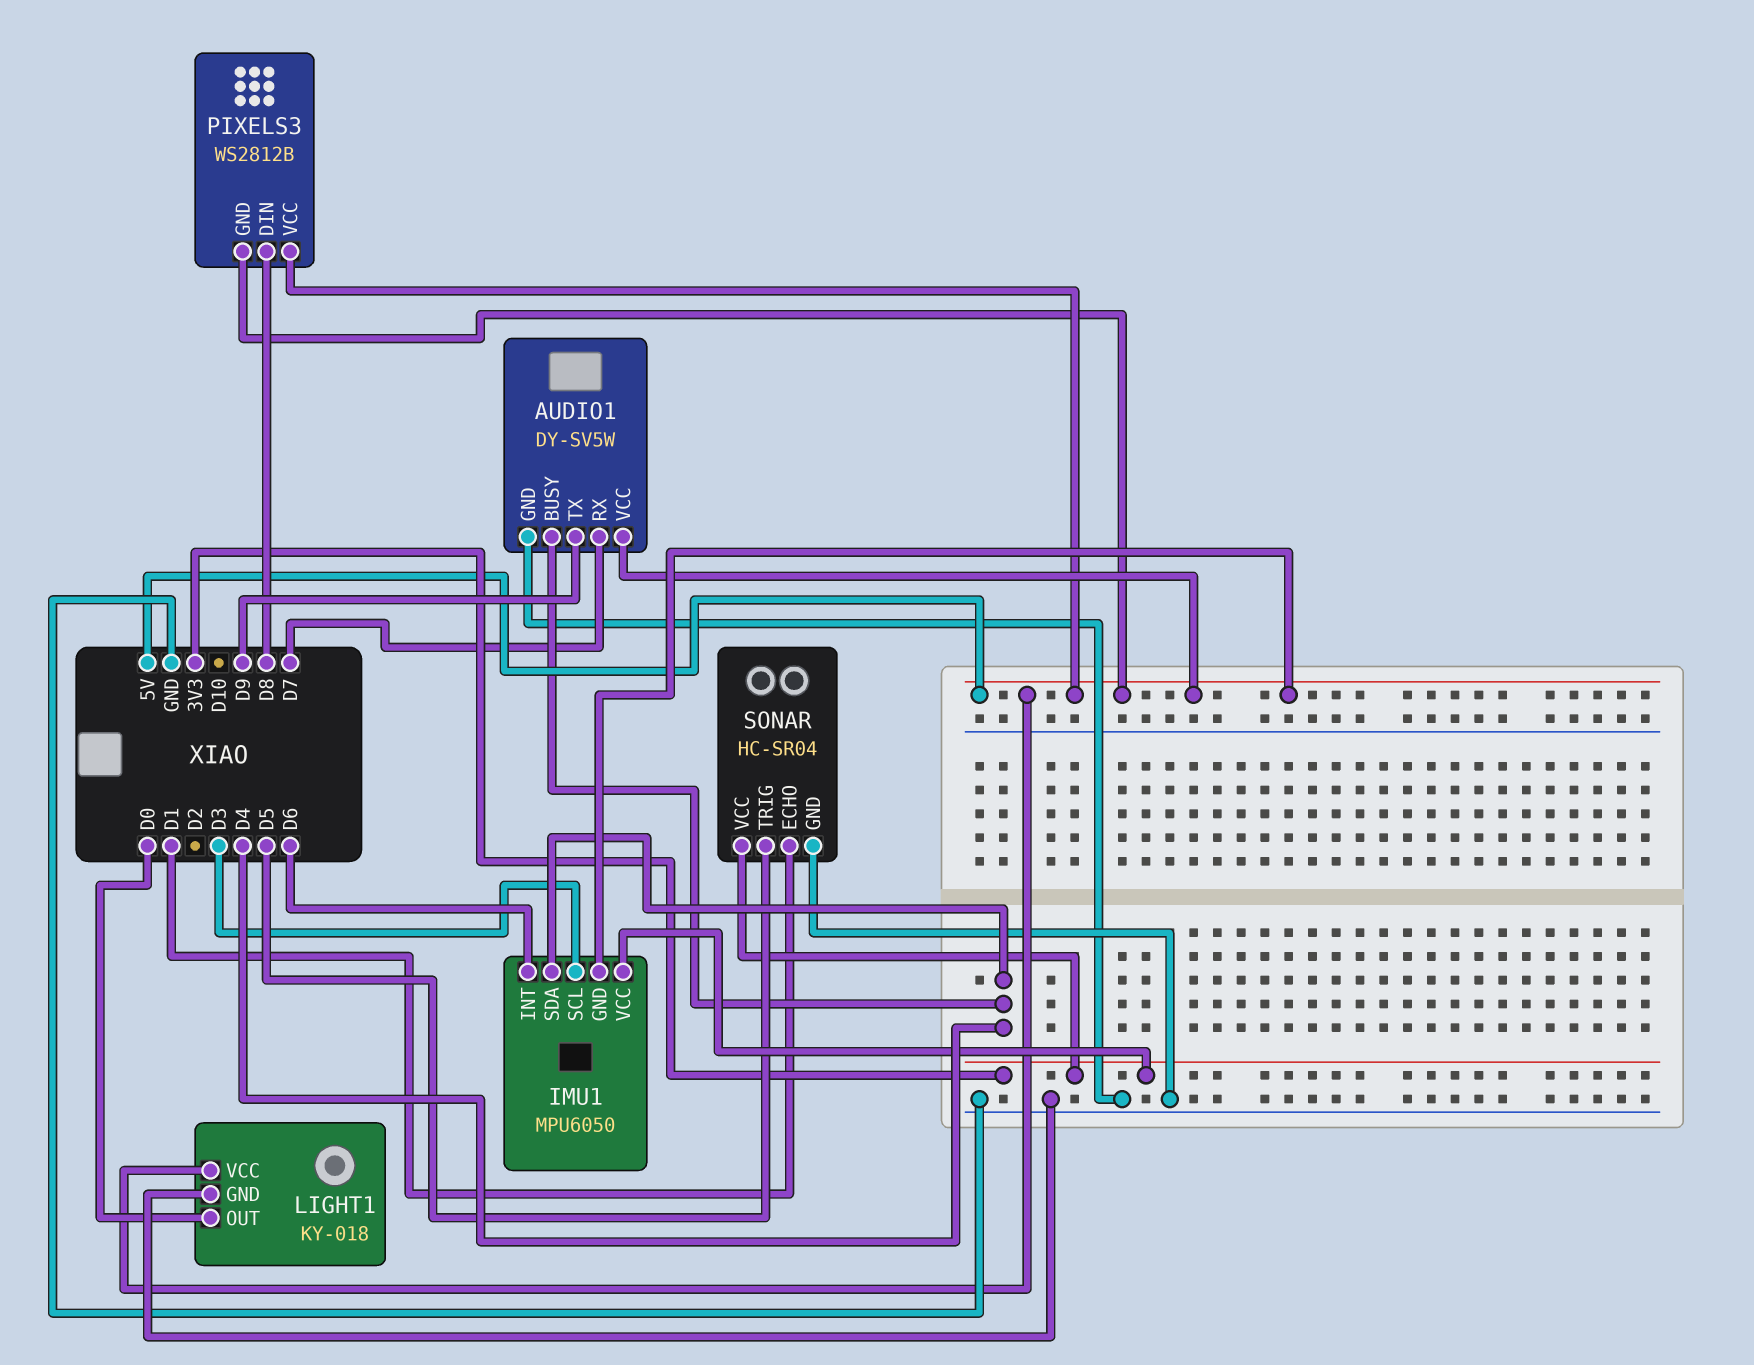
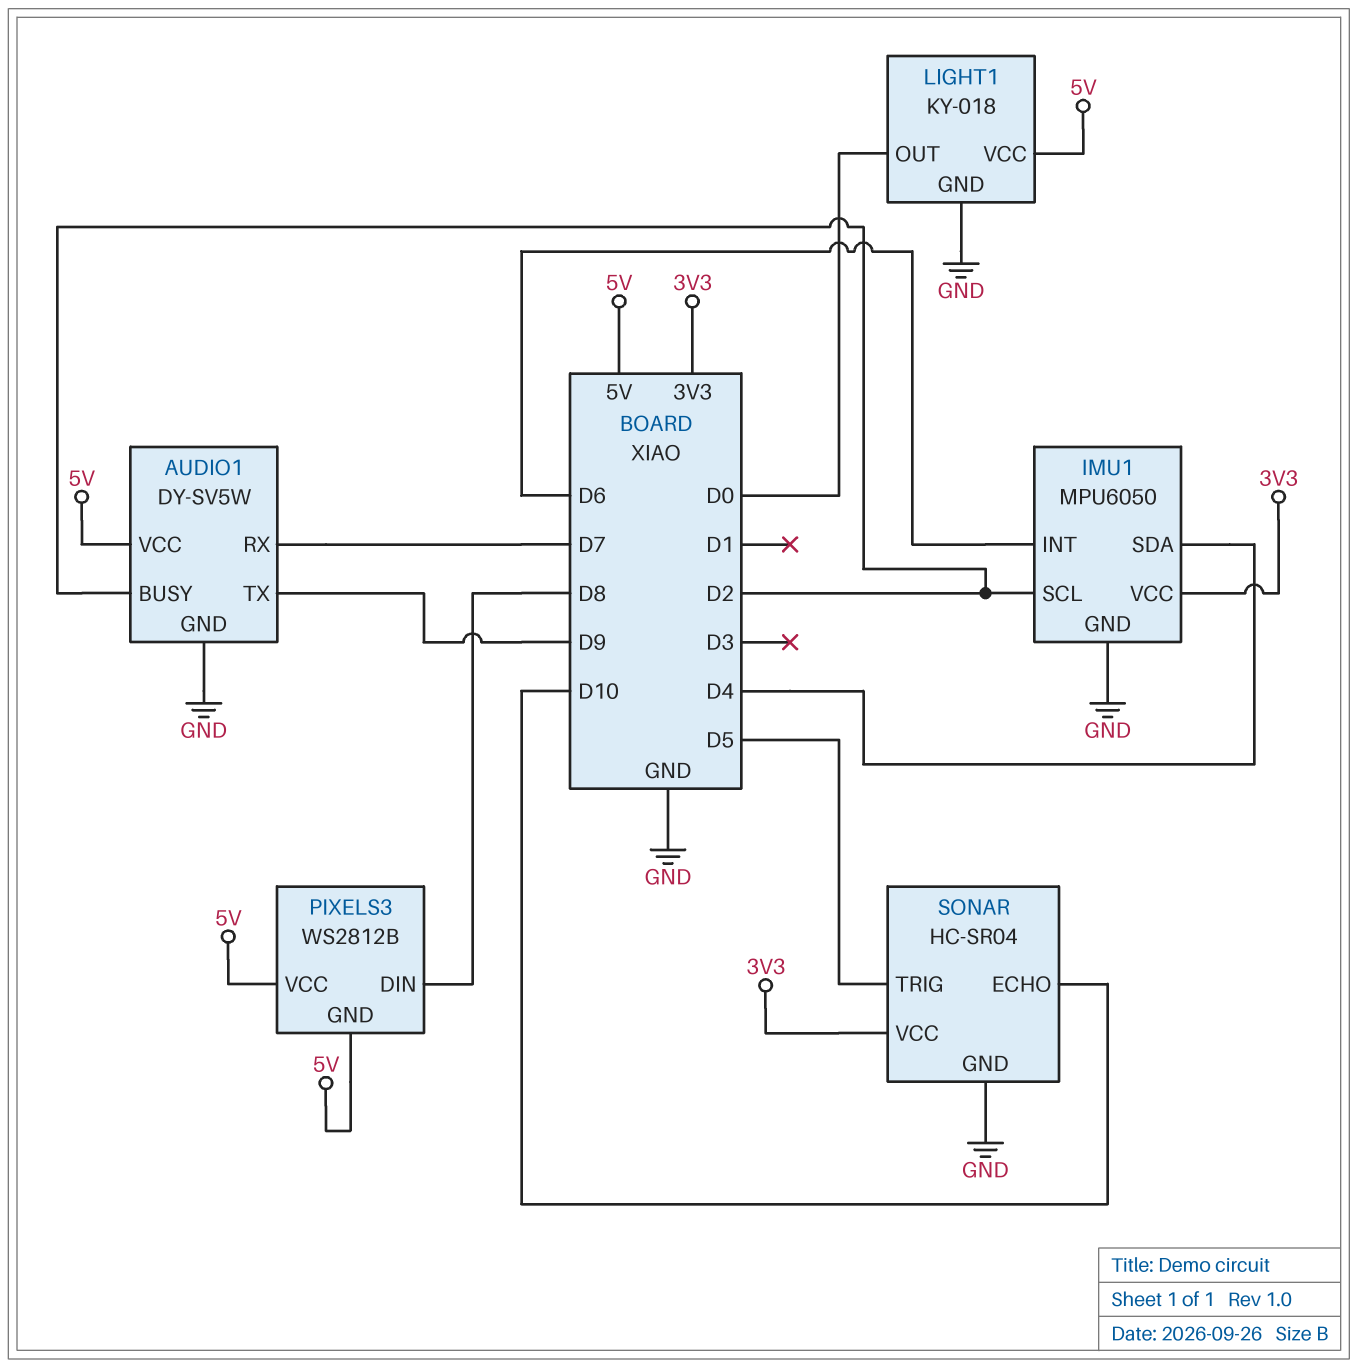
AUDIO1 pin BUSY: D4 -> D2
IMU1 pin GND: 5V -> GND
IMU1 pin SCL: D3 -> D2
SONAR pin ECHO: D1 -> D10

